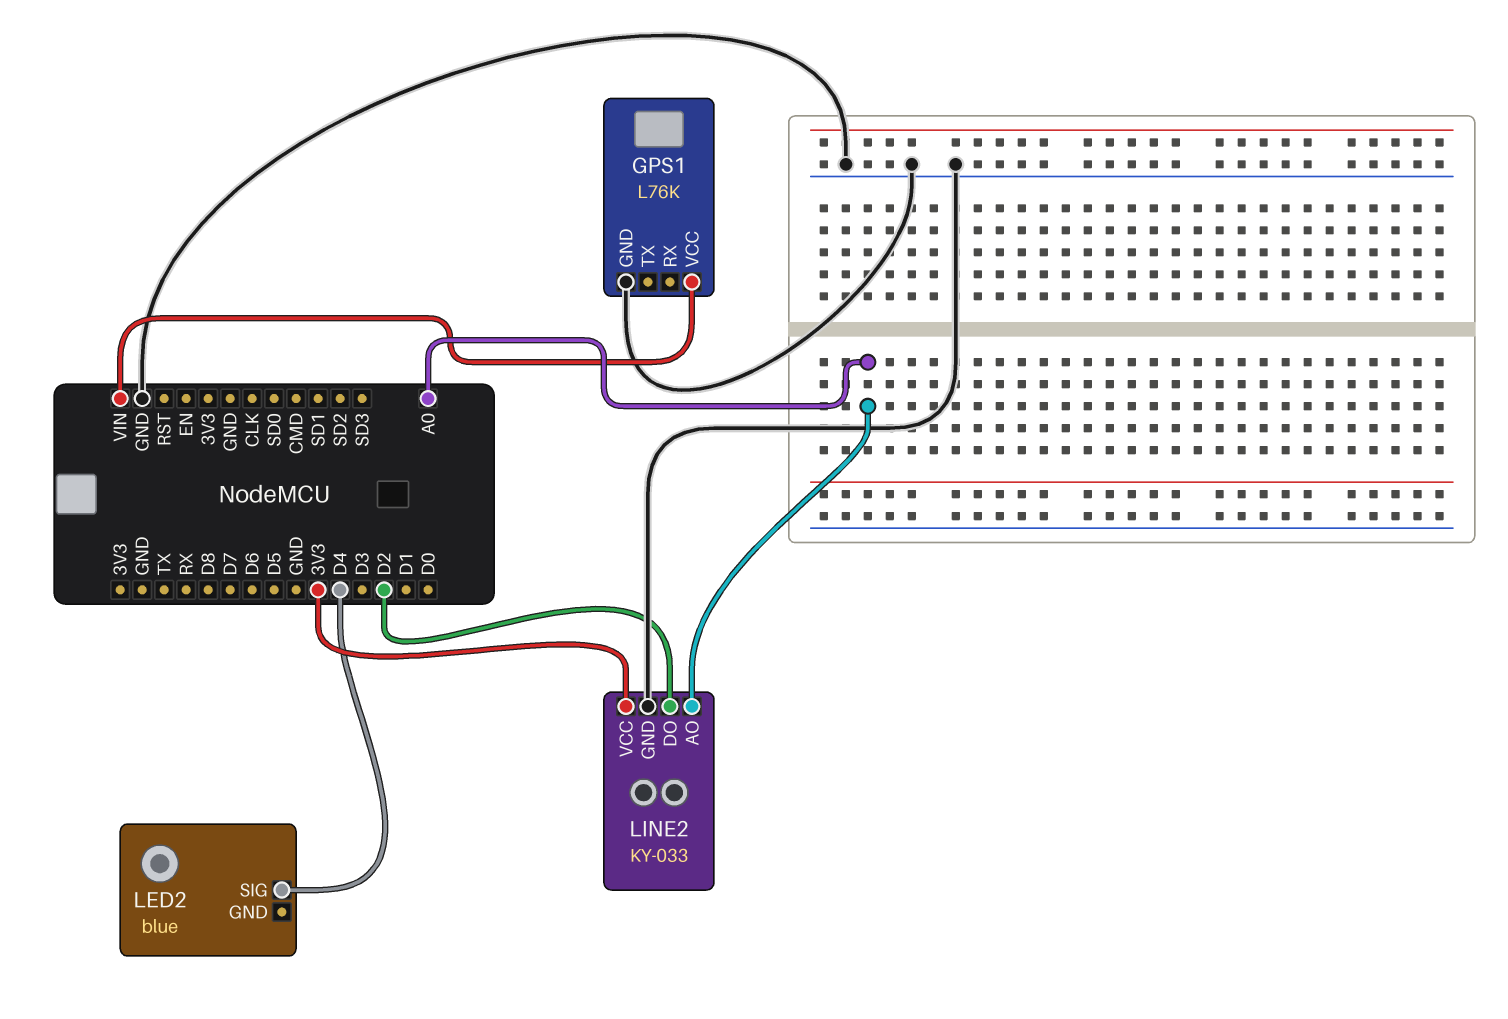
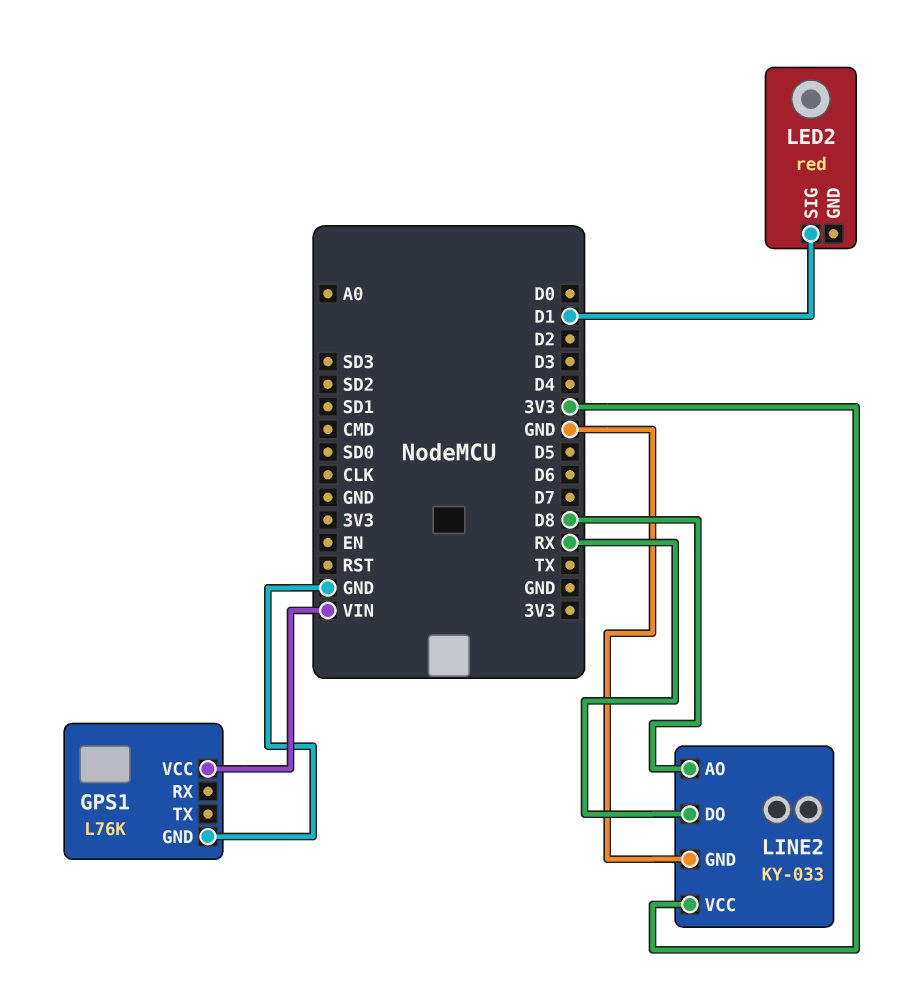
LED2: blue -> red
LED2 pin SIG: D4 -> D1
LINE2 pin AO: A0 -> D8
LINE2 pin DO: D2 -> RX

